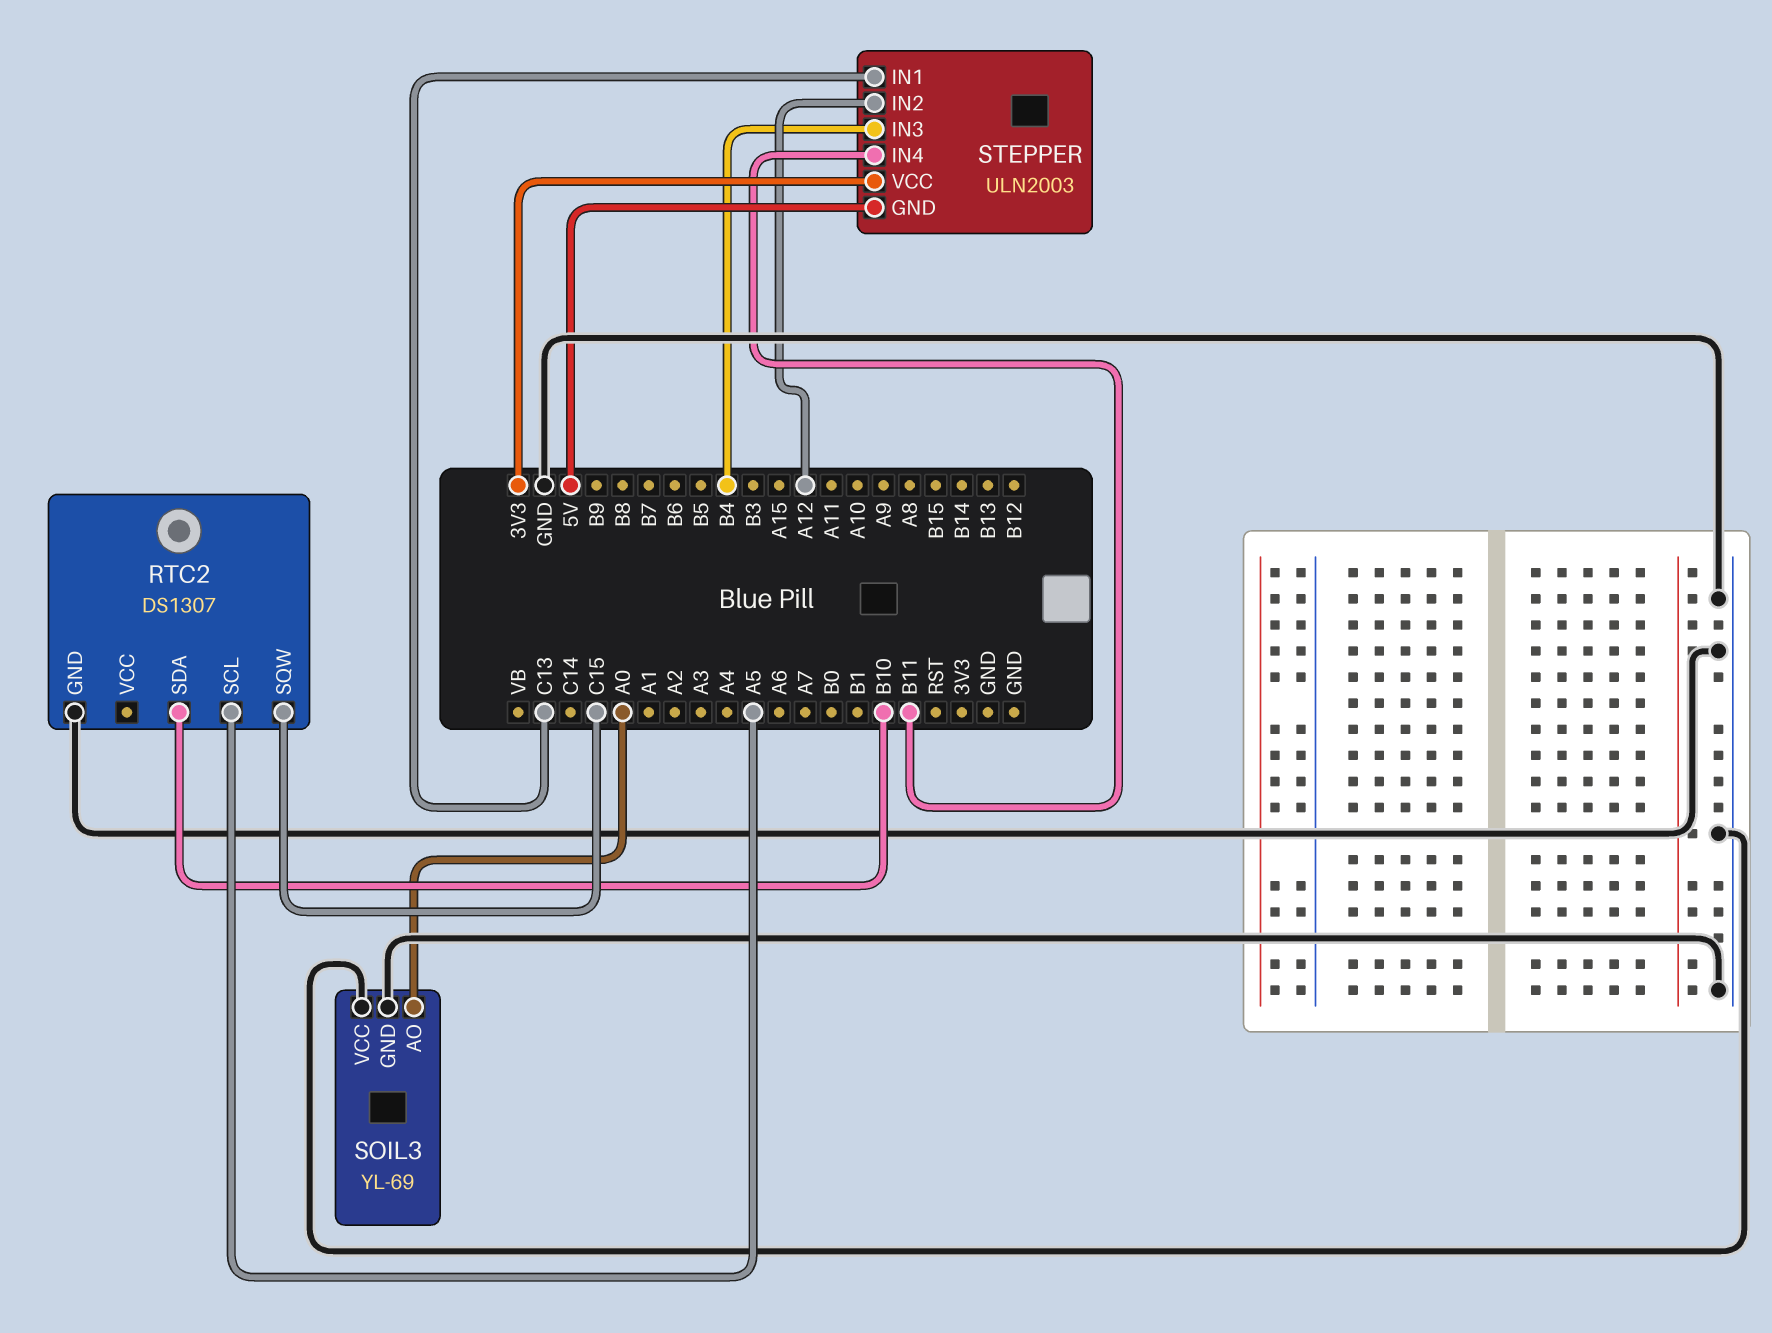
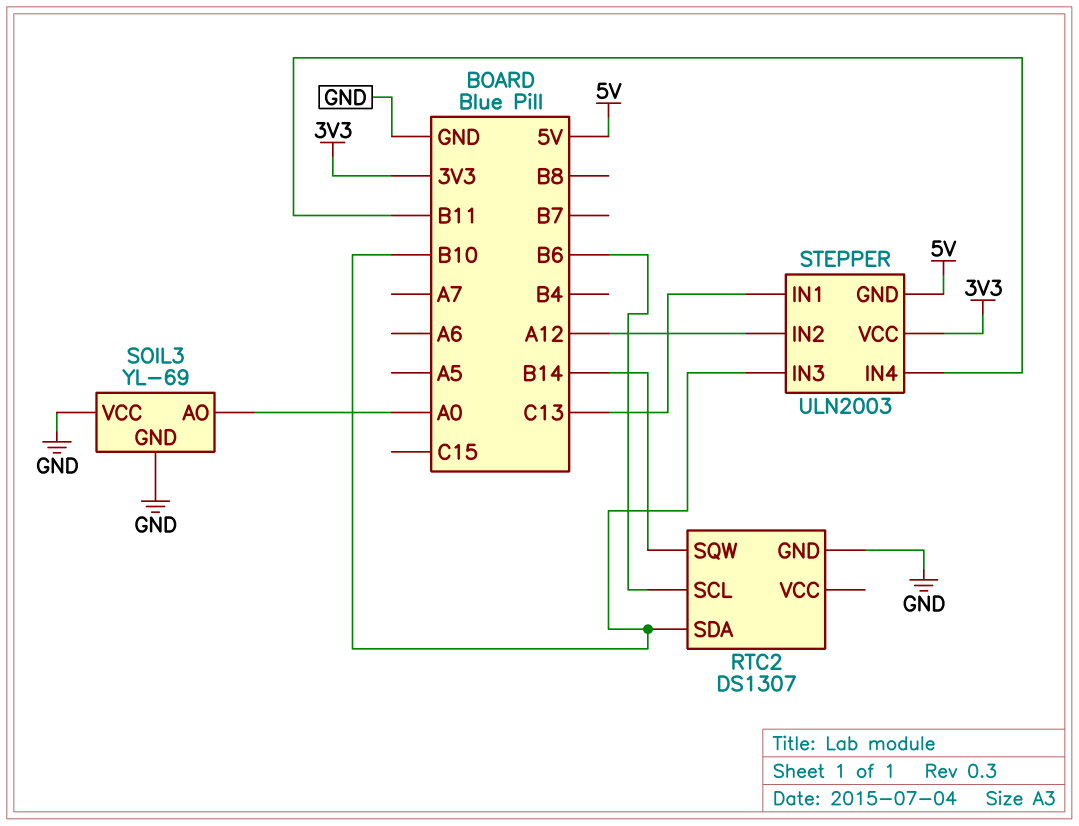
RTC2 pin SCL: A5 -> B6
RTC2 pin SQW: C15 -> B14
STEPPER pin IN3: B4 -> B10

